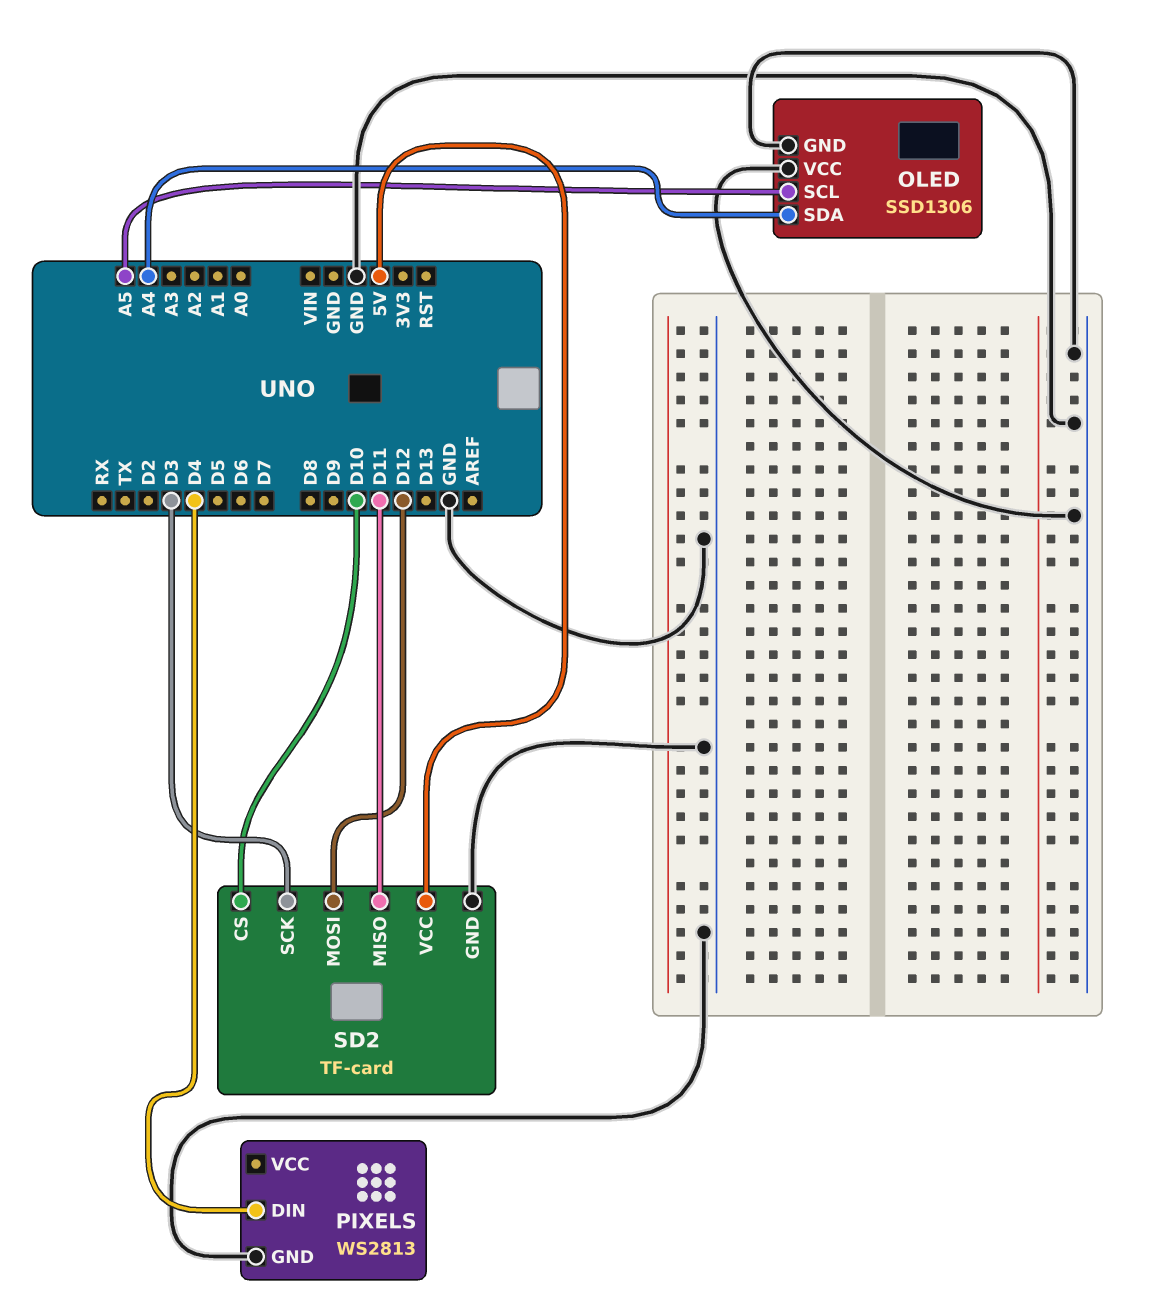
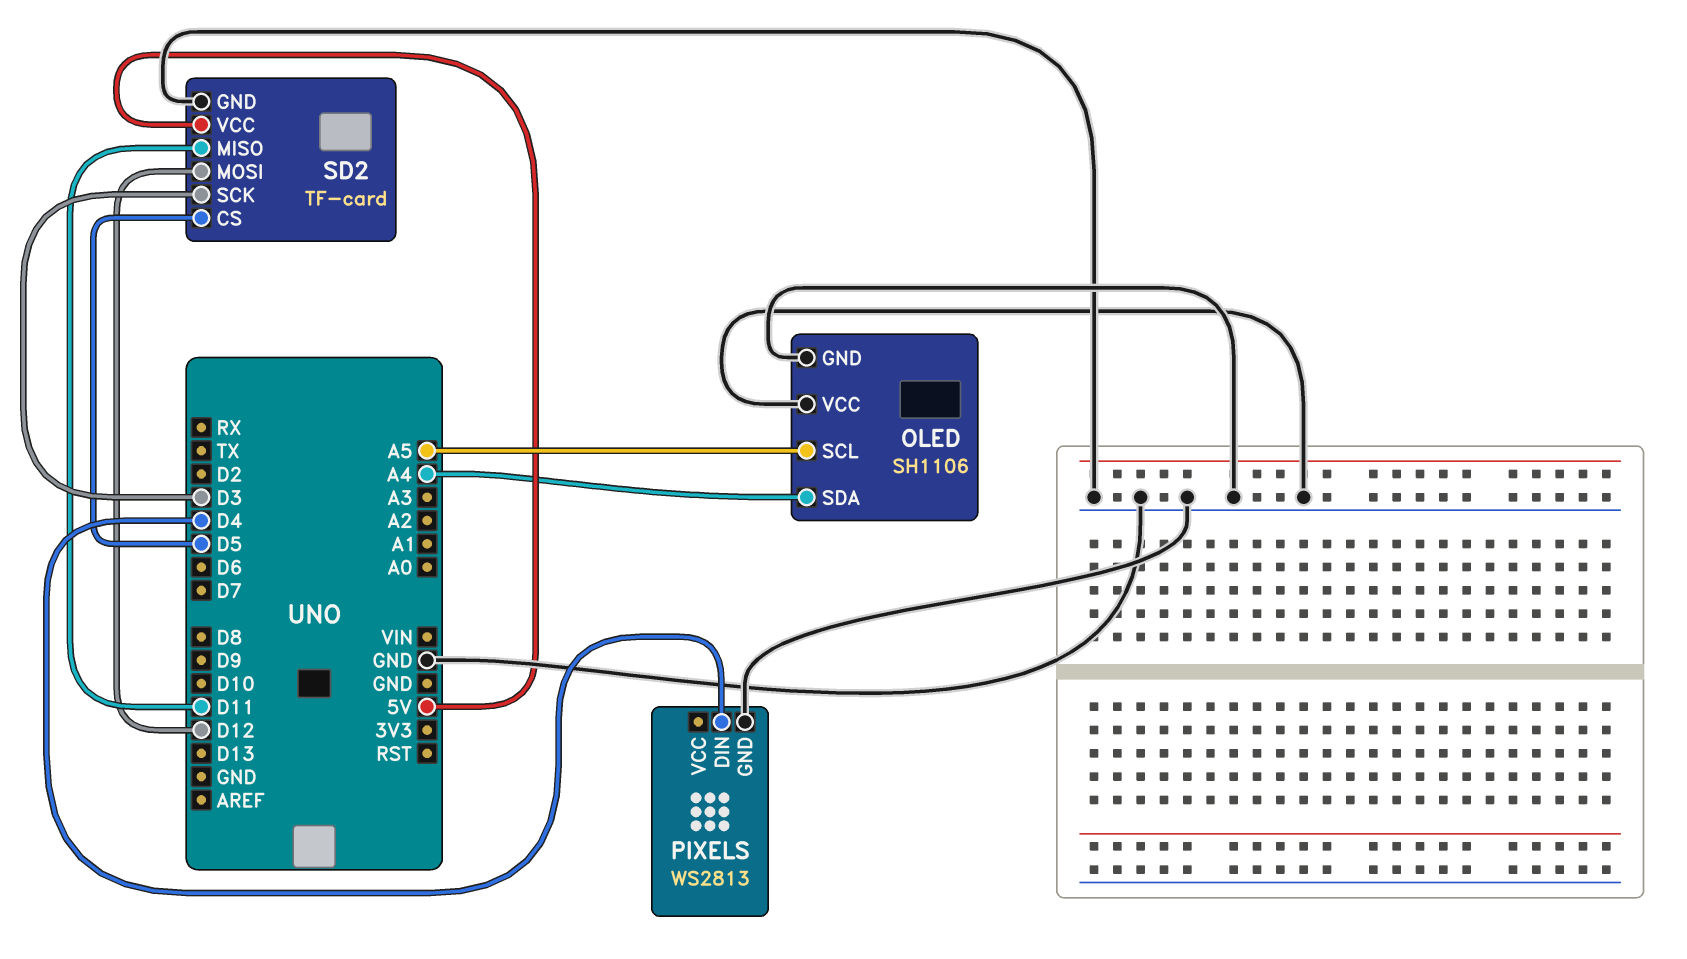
OLED: SSD1306 -> SH1106
SD2 pin CS: D10 -> D5

